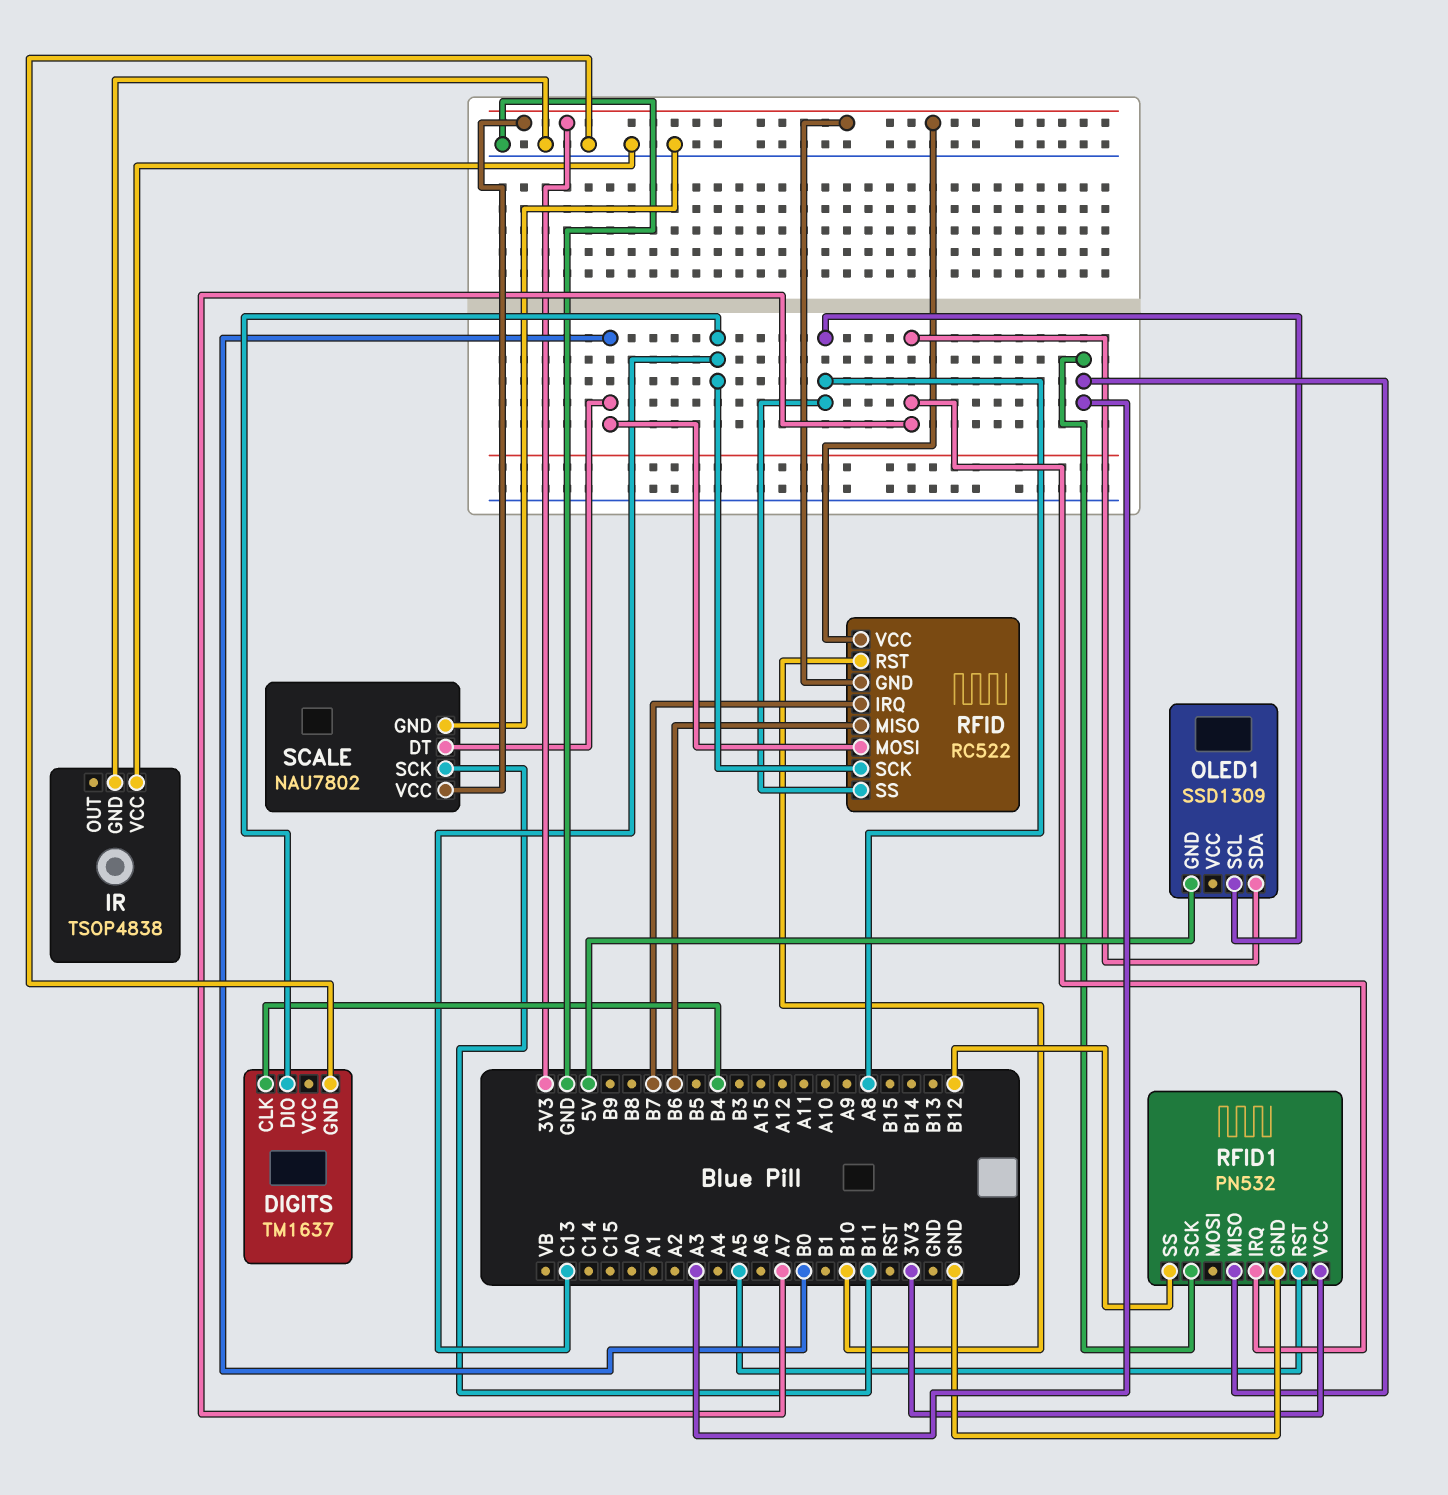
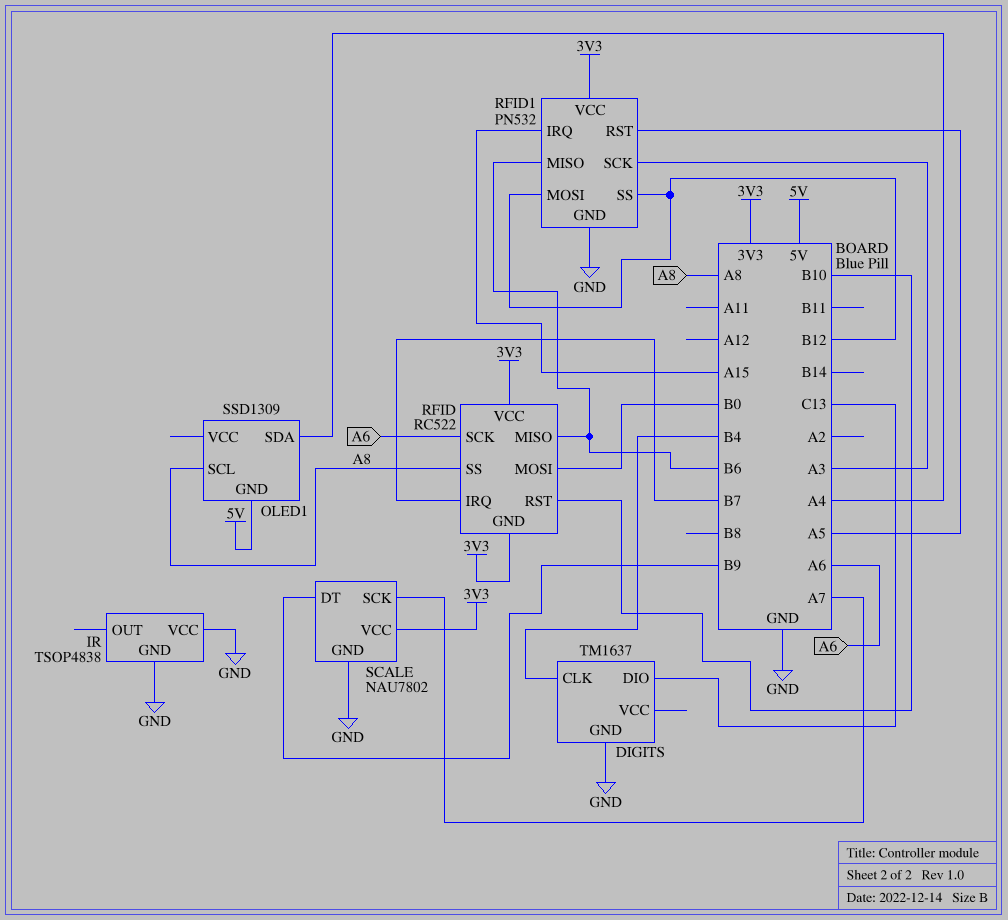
OLED1 pin SDA: A7 -> A4
RFID pin SCK: C13 -> A6
RFID1 pin IRQ: A7 -> A15
RFID1 pin MISO: A3 -> B6
RFID1 pin MOSI: none -> B12
SCALE pin DT: B0 -> B9
SCALE pin SCK: B11 -> A7

